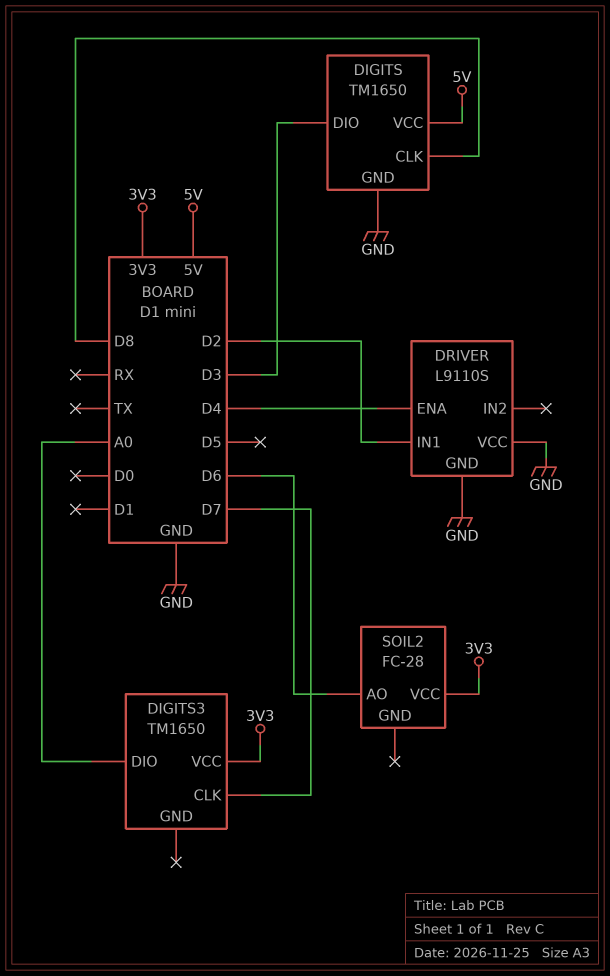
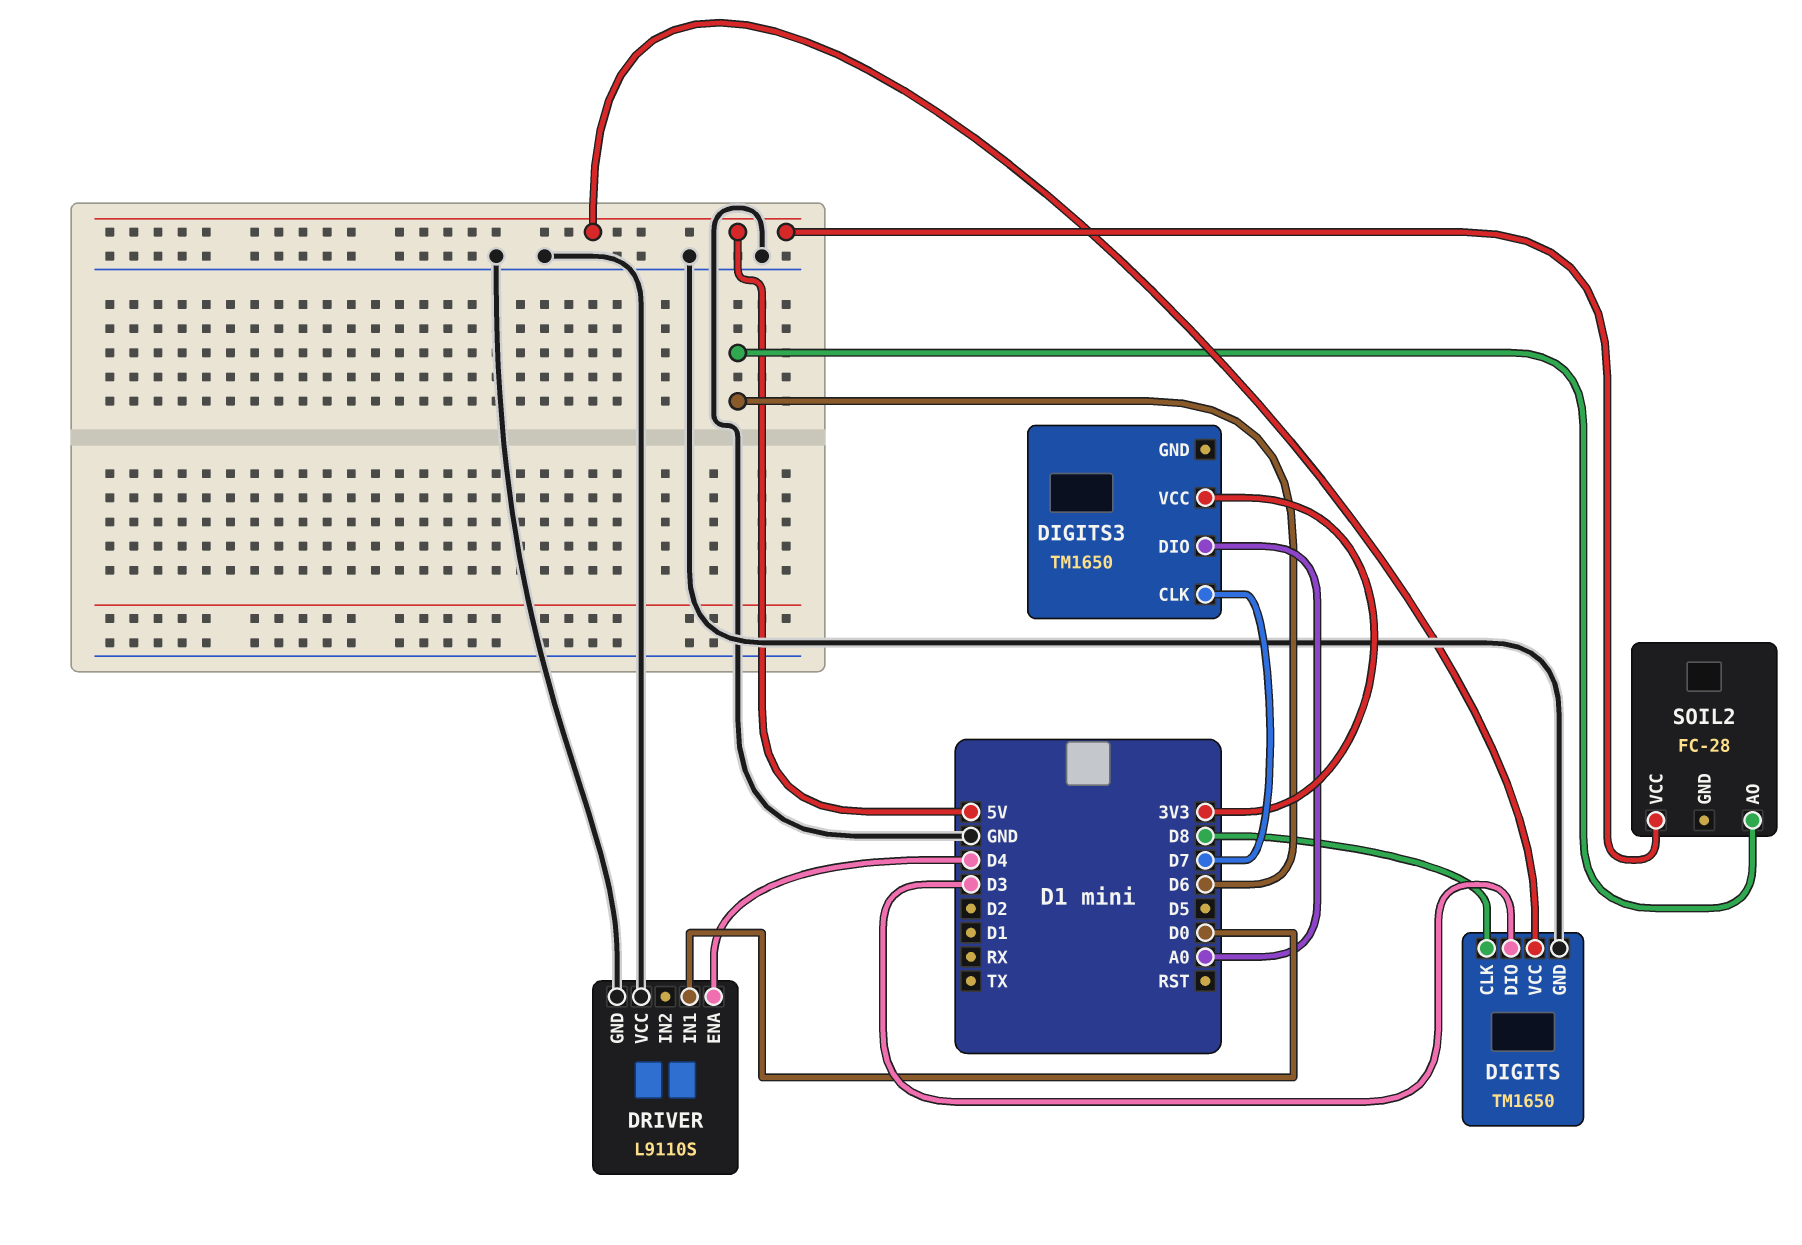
DRIVER pin IN1: D2 -> D0
SOIL2 pin VCC: 3V3 -> 5V

